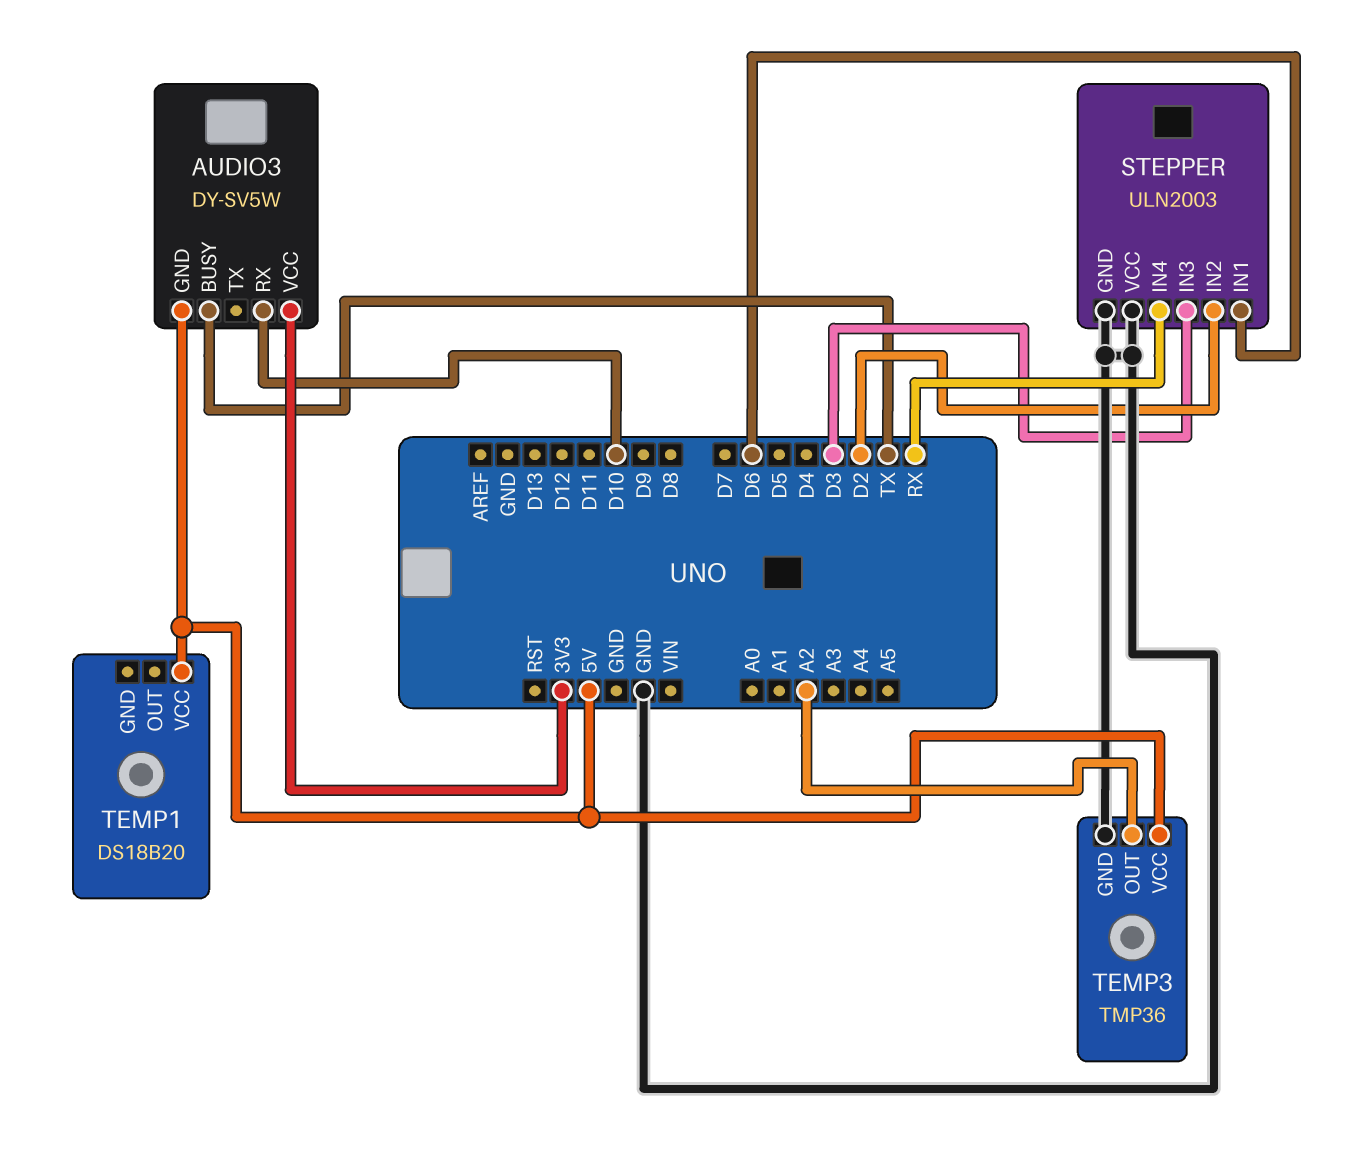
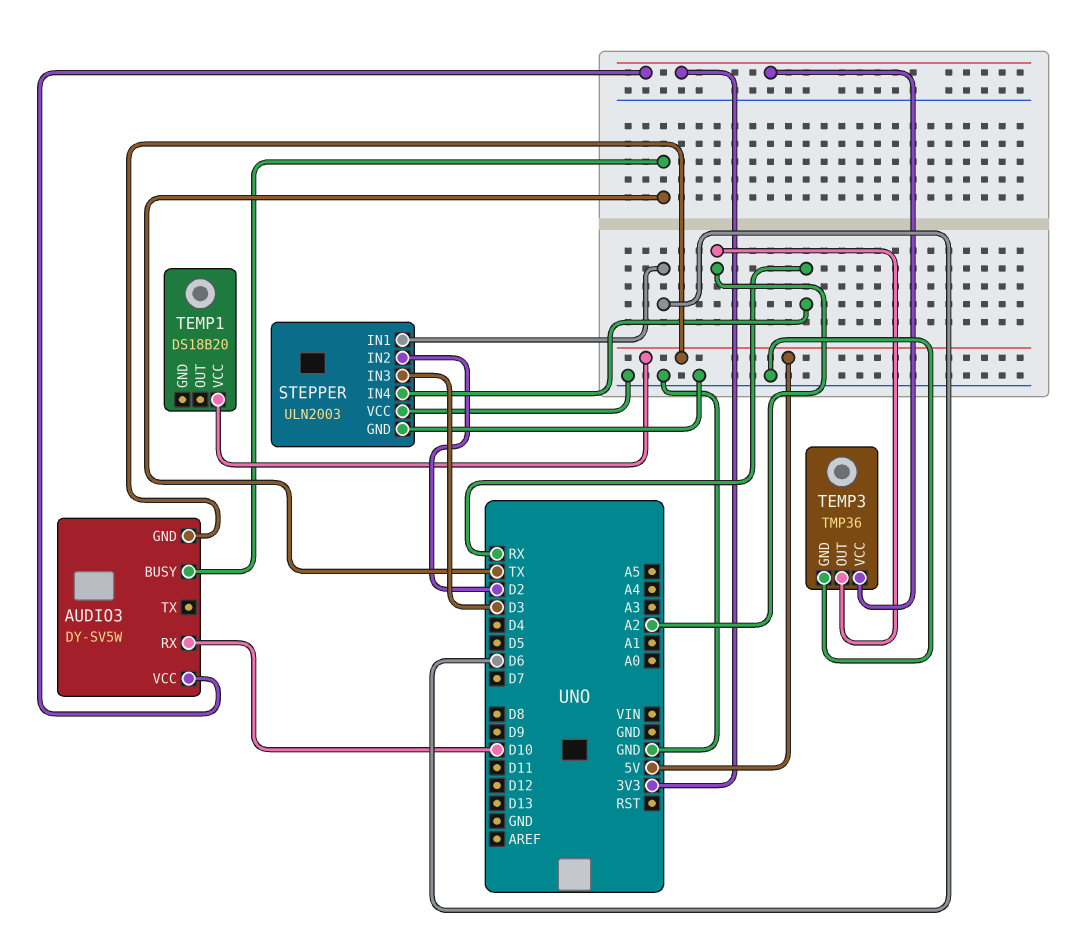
TEMP3 pin VCC: 5V -> 3V3

